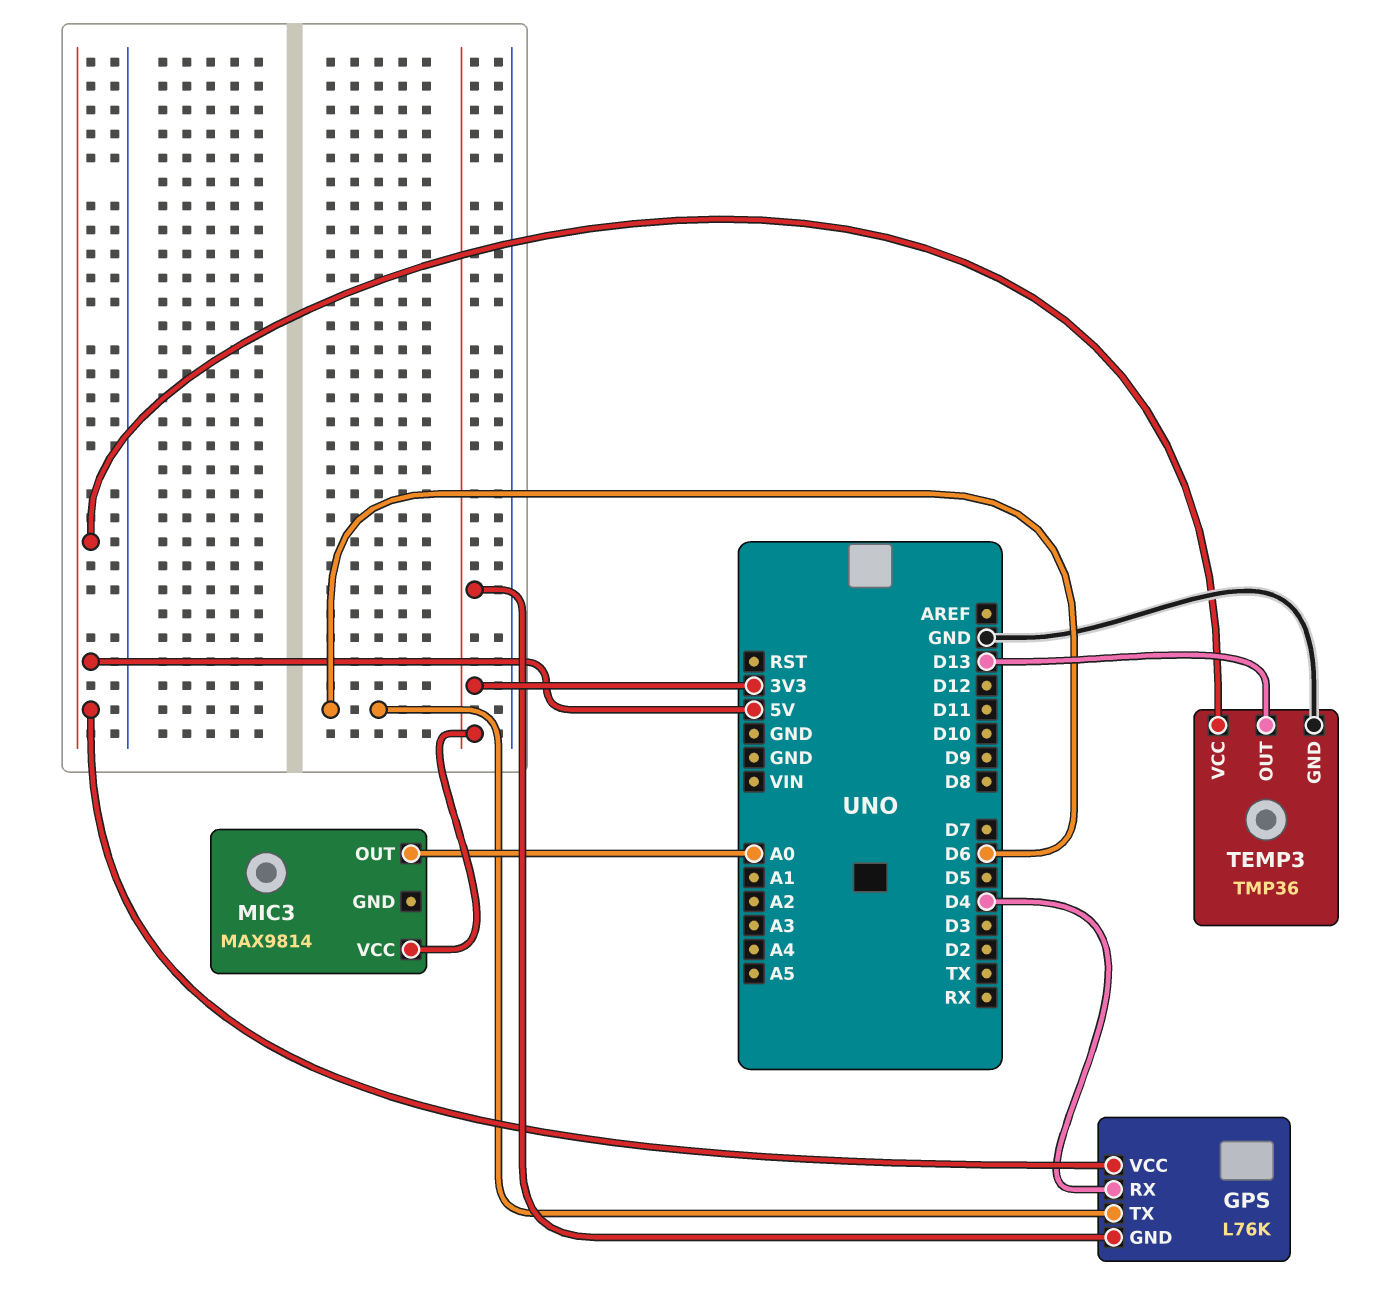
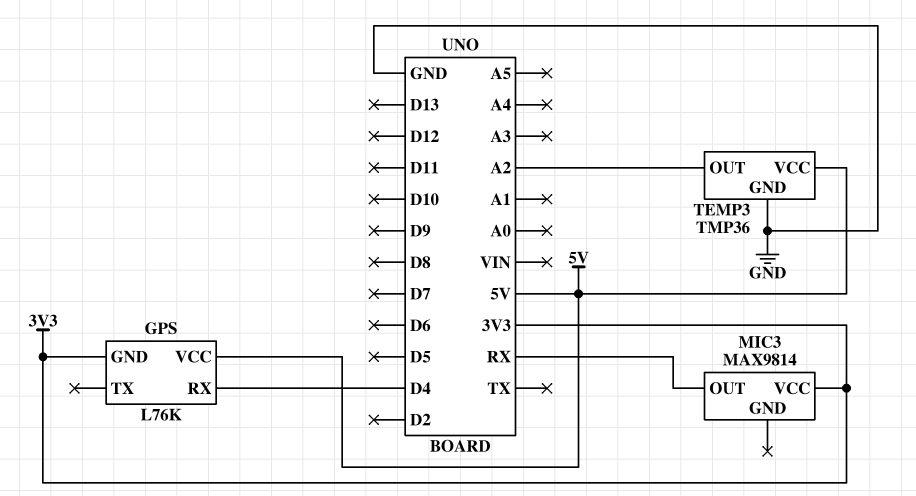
GPS pin TX: D6 -> none
MIC3 pin OUT: A0 -> RX
TEMP3 pin OUT: D13 -> A2

